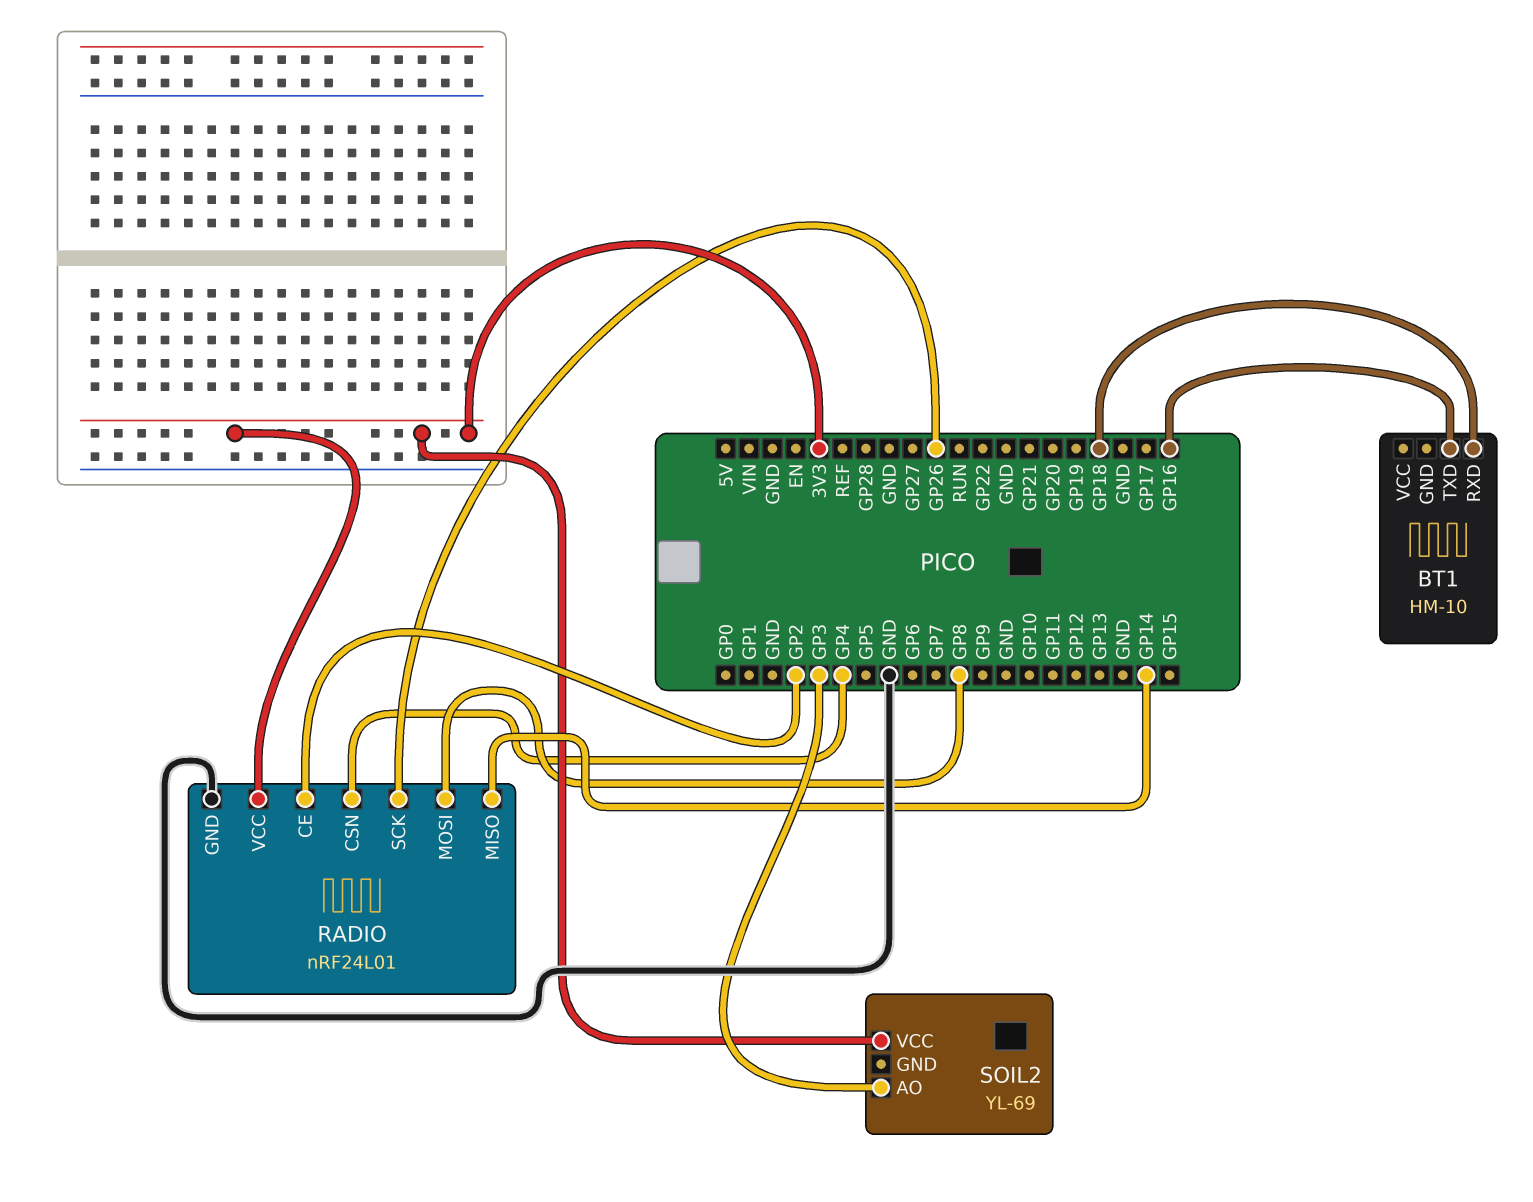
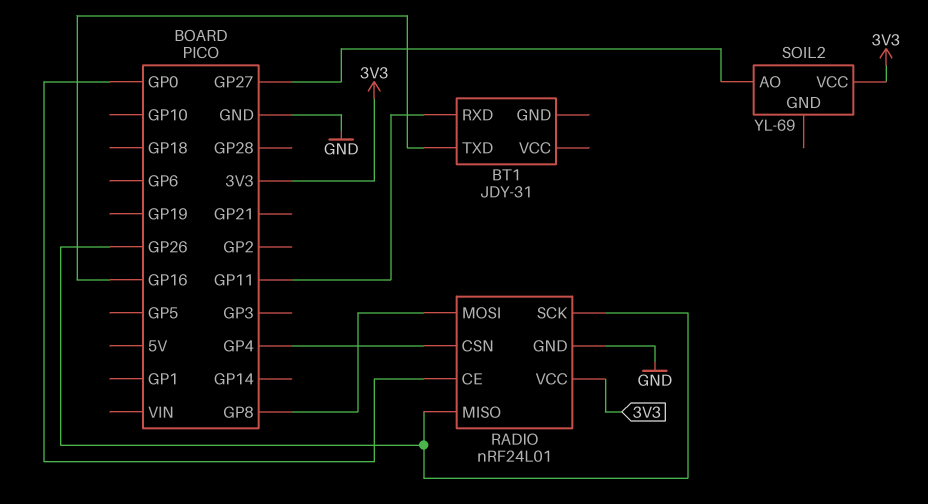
BT1: HM-10 -> JDY-31
BT1 pin RXD: GP18 -> GP11
RADIO pin CE: GP2 -> GP0
RADIO pin MISO: GP14 -> GP26
SOIL2 pin AO: GP3 -> GP27

